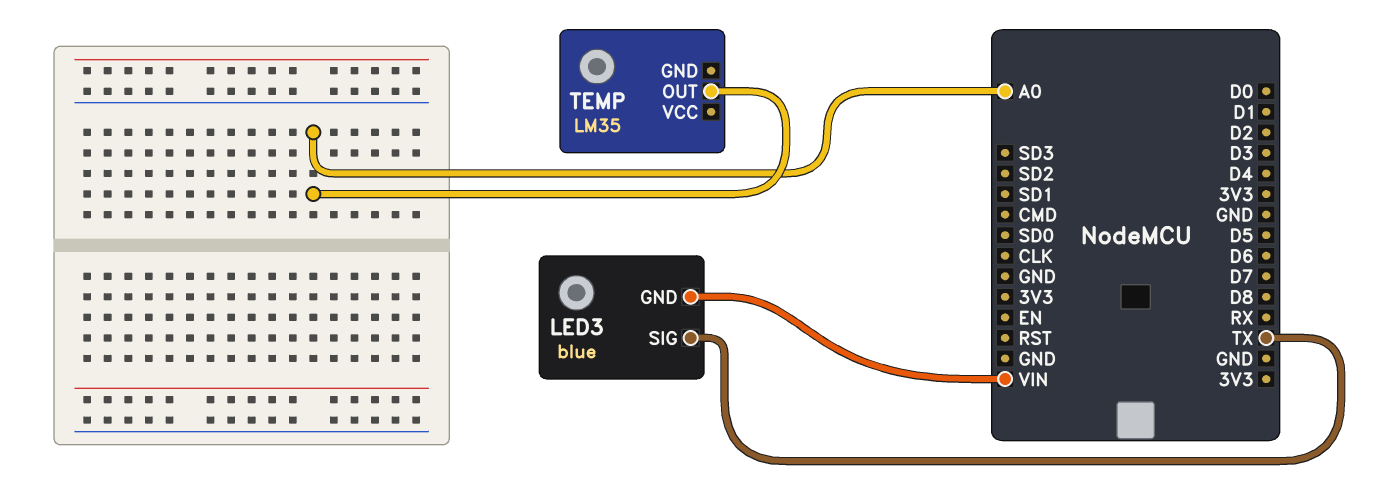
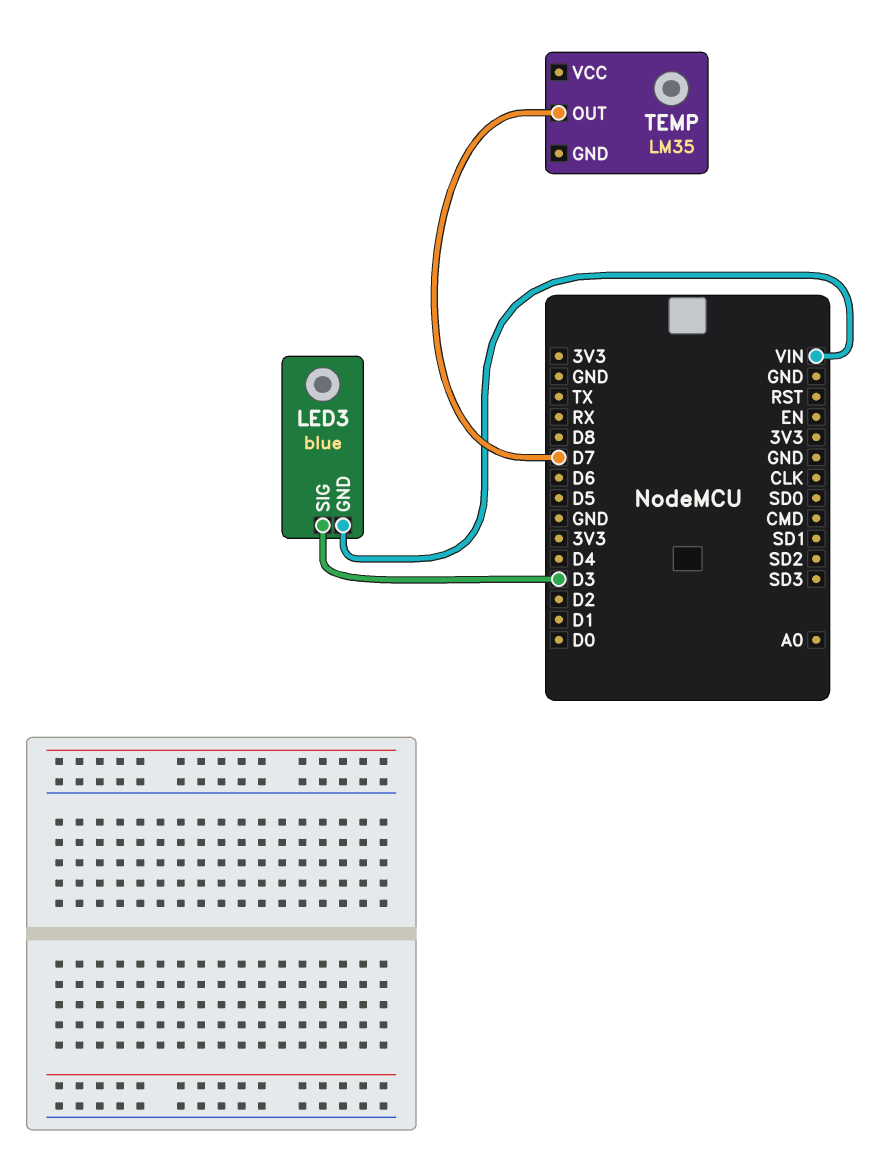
LED3 pin SIG: TX -> D3
TEMP pin OUT: A0 -> D7

